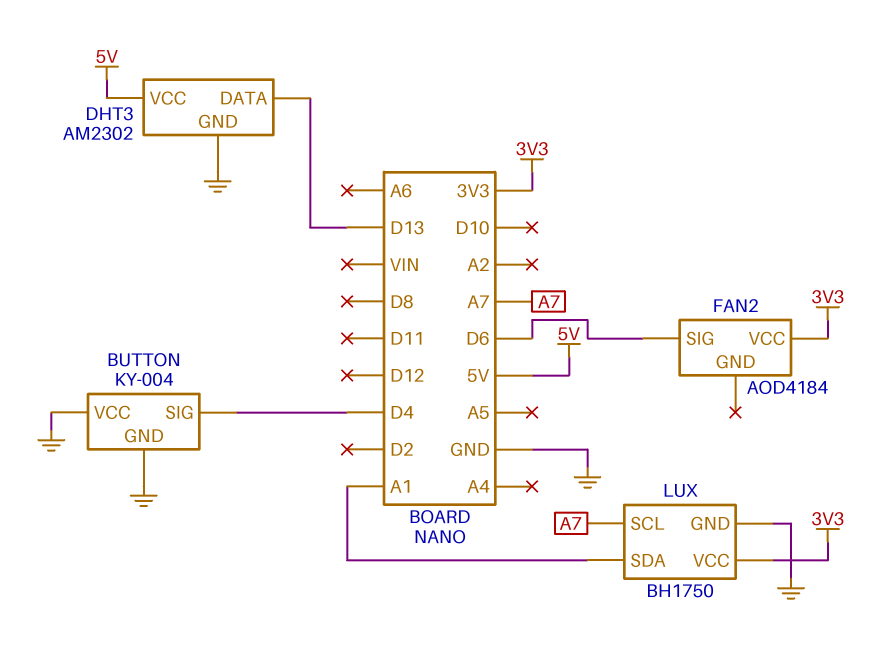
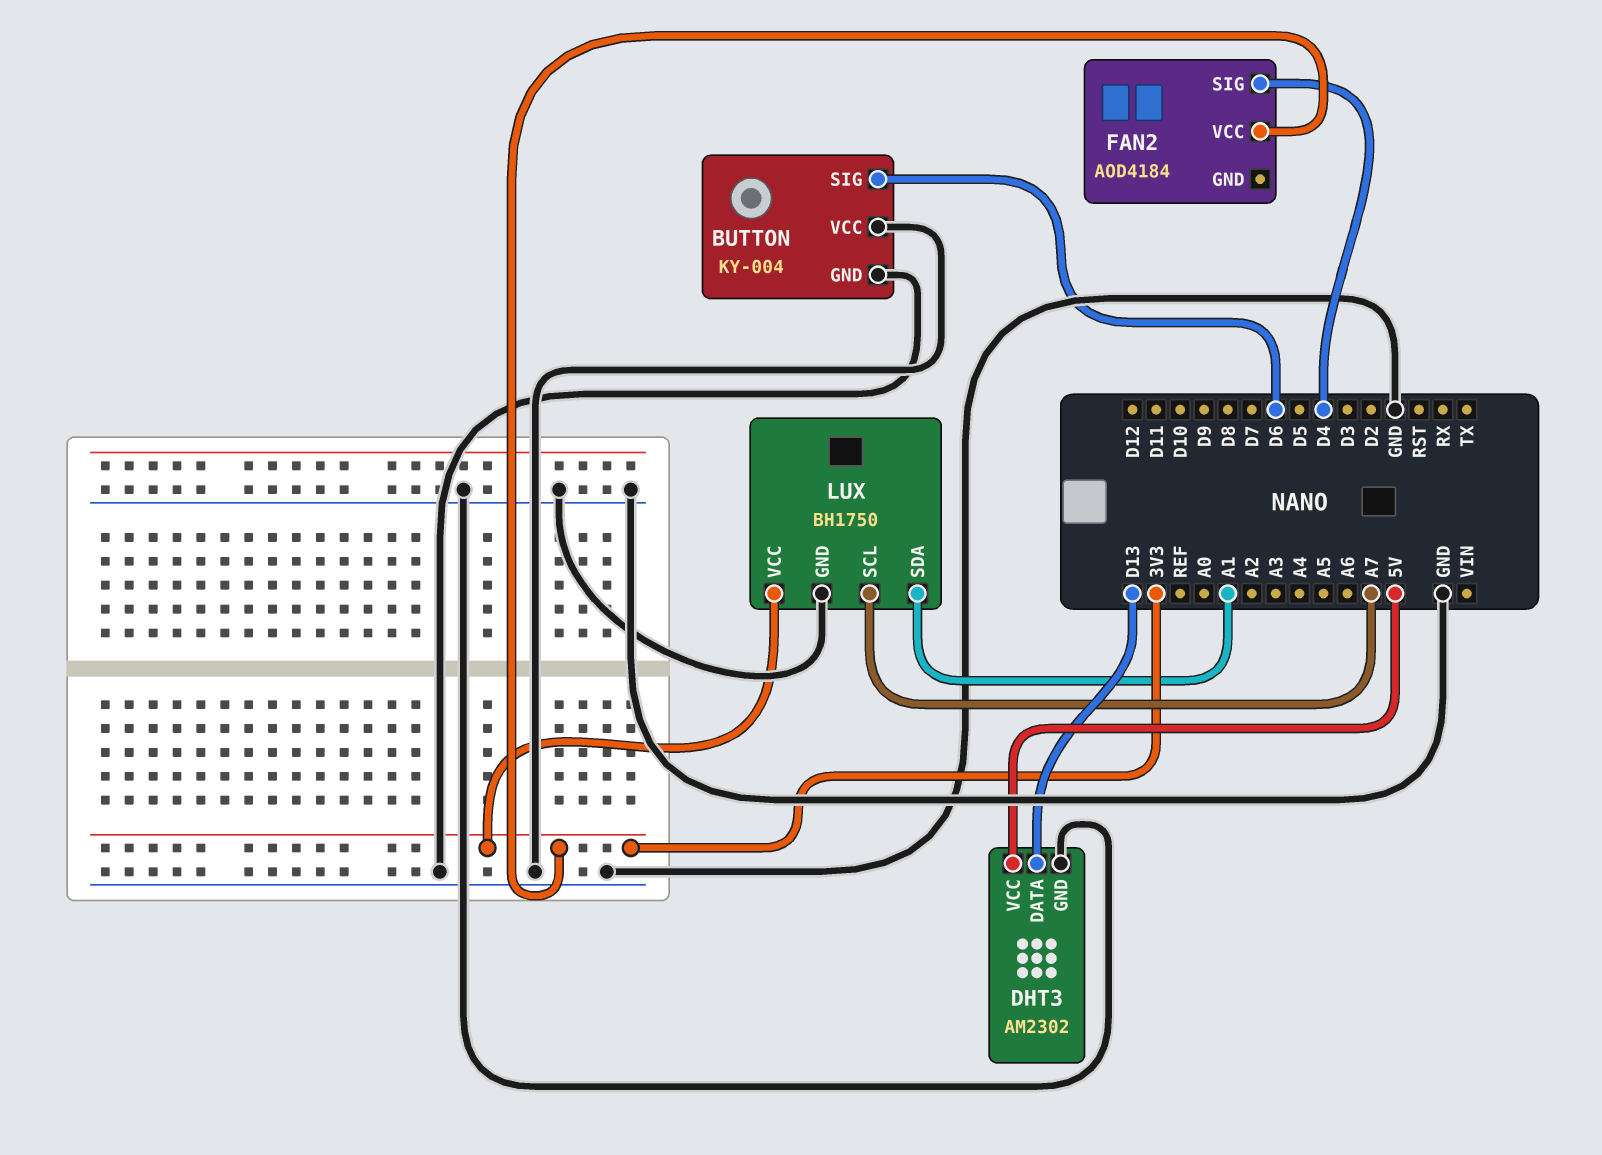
BUTTON pin SIG: D4 -> D6
FAN2 pin SIG: D6 -> D4

